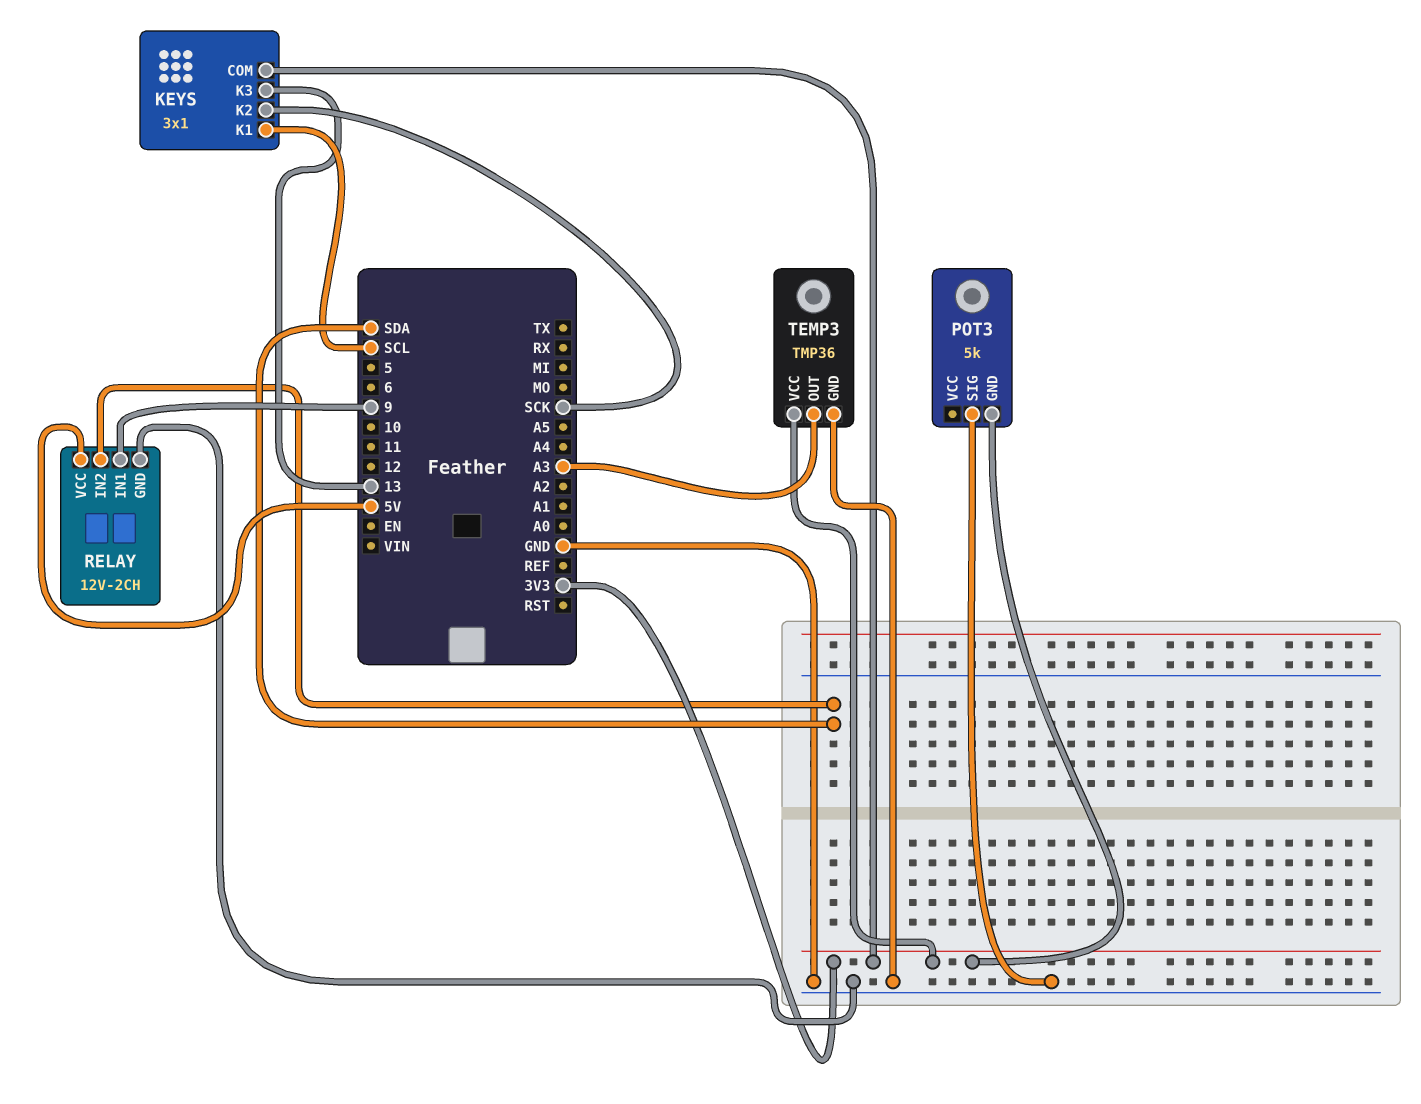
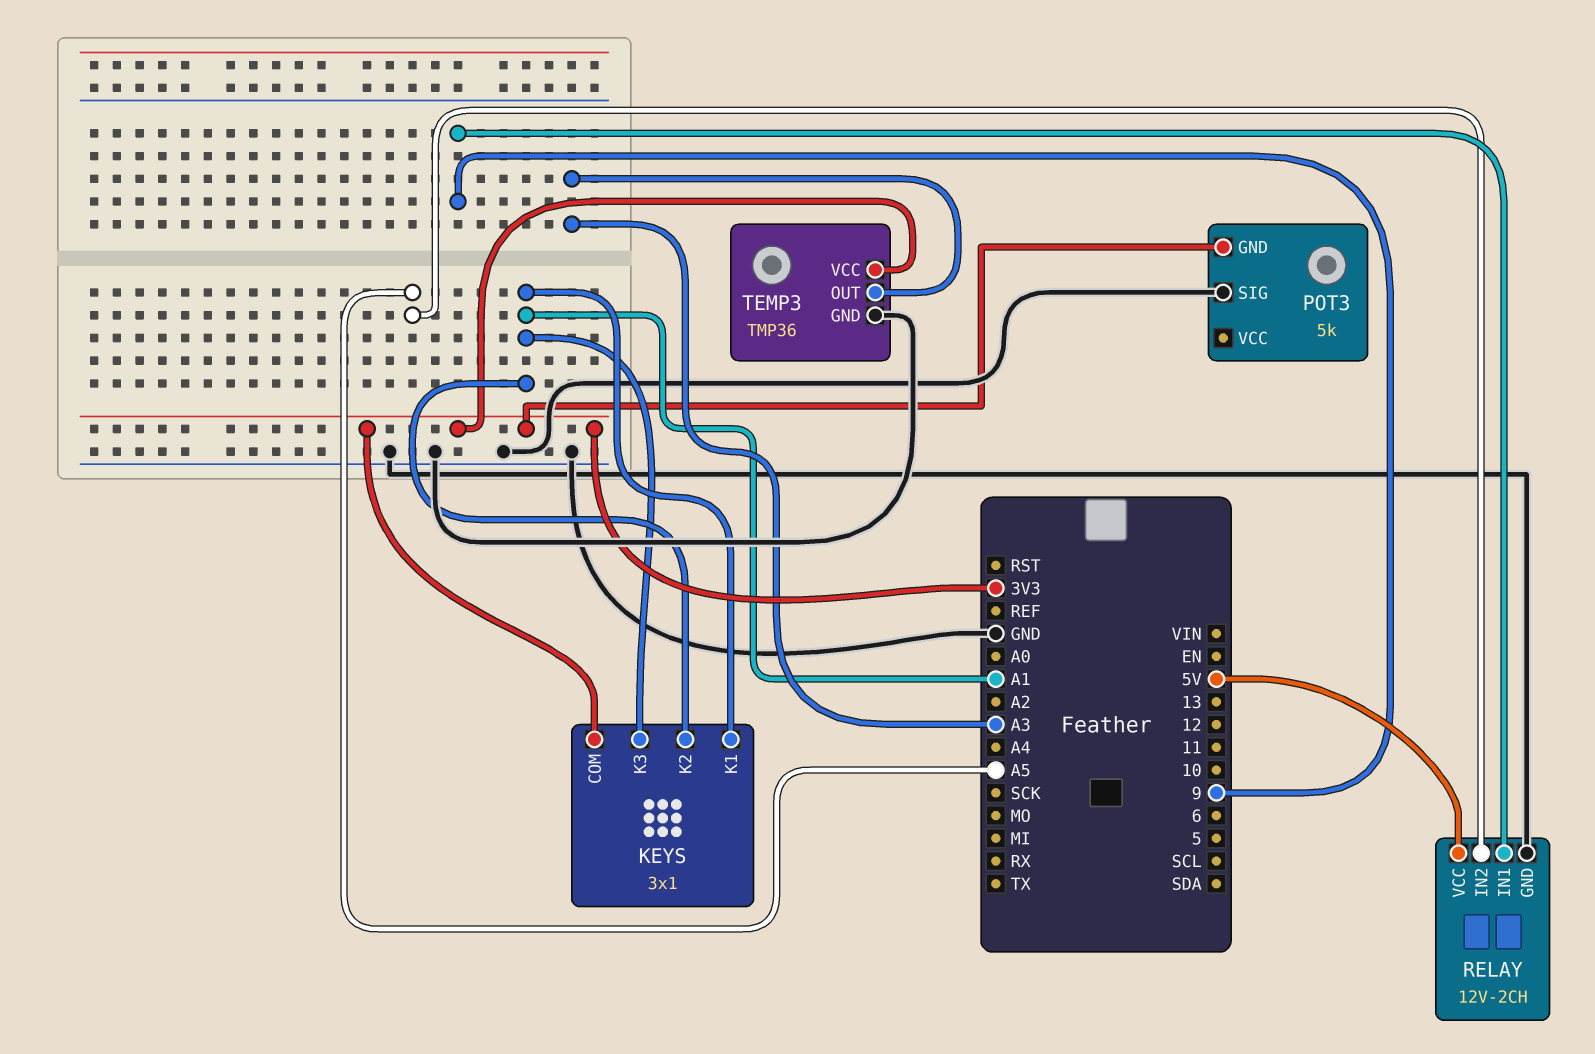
KEYS pin K1: SCL -> A1
KEYS pin K2: SCK -> A1
KEYS pin K3: 13 -> A1
RELAY pin IN2: SDA -> A5

